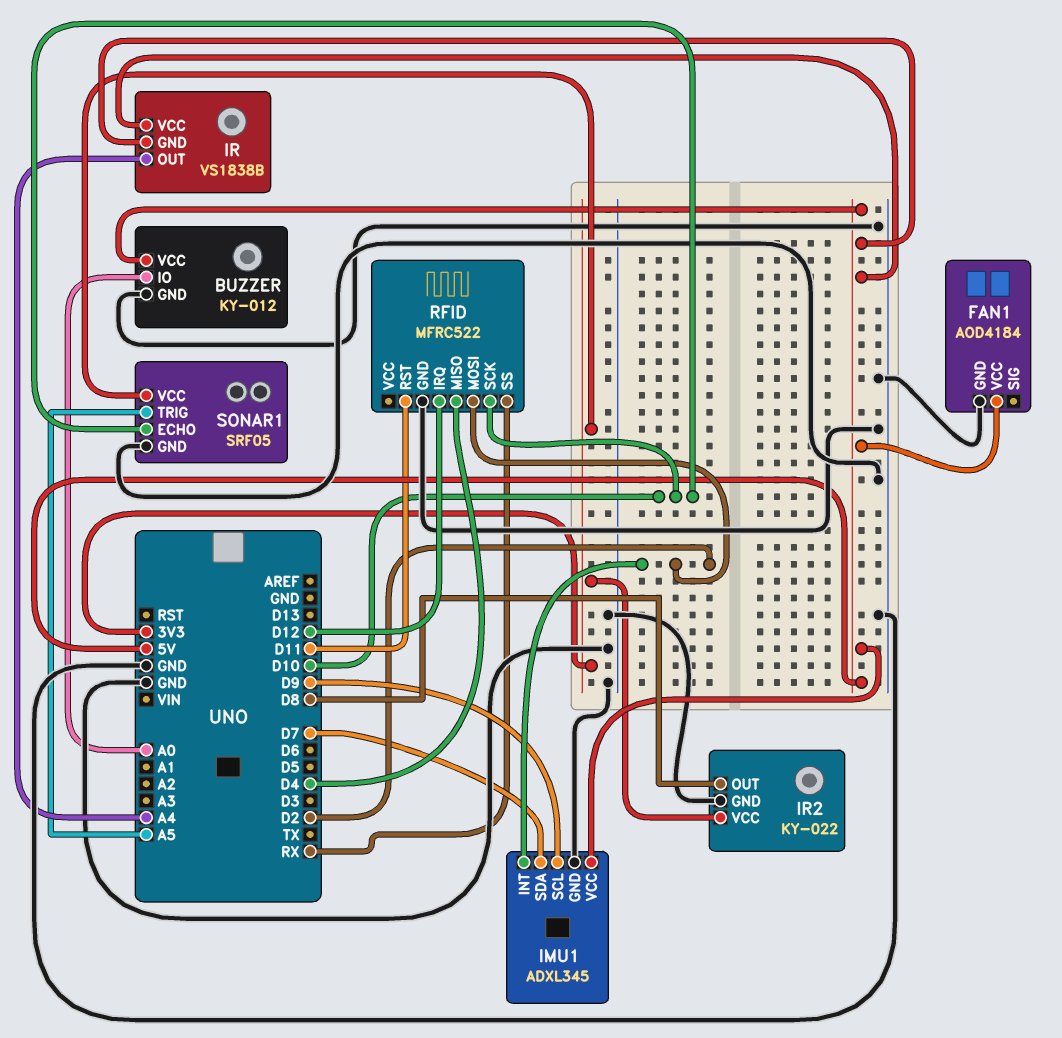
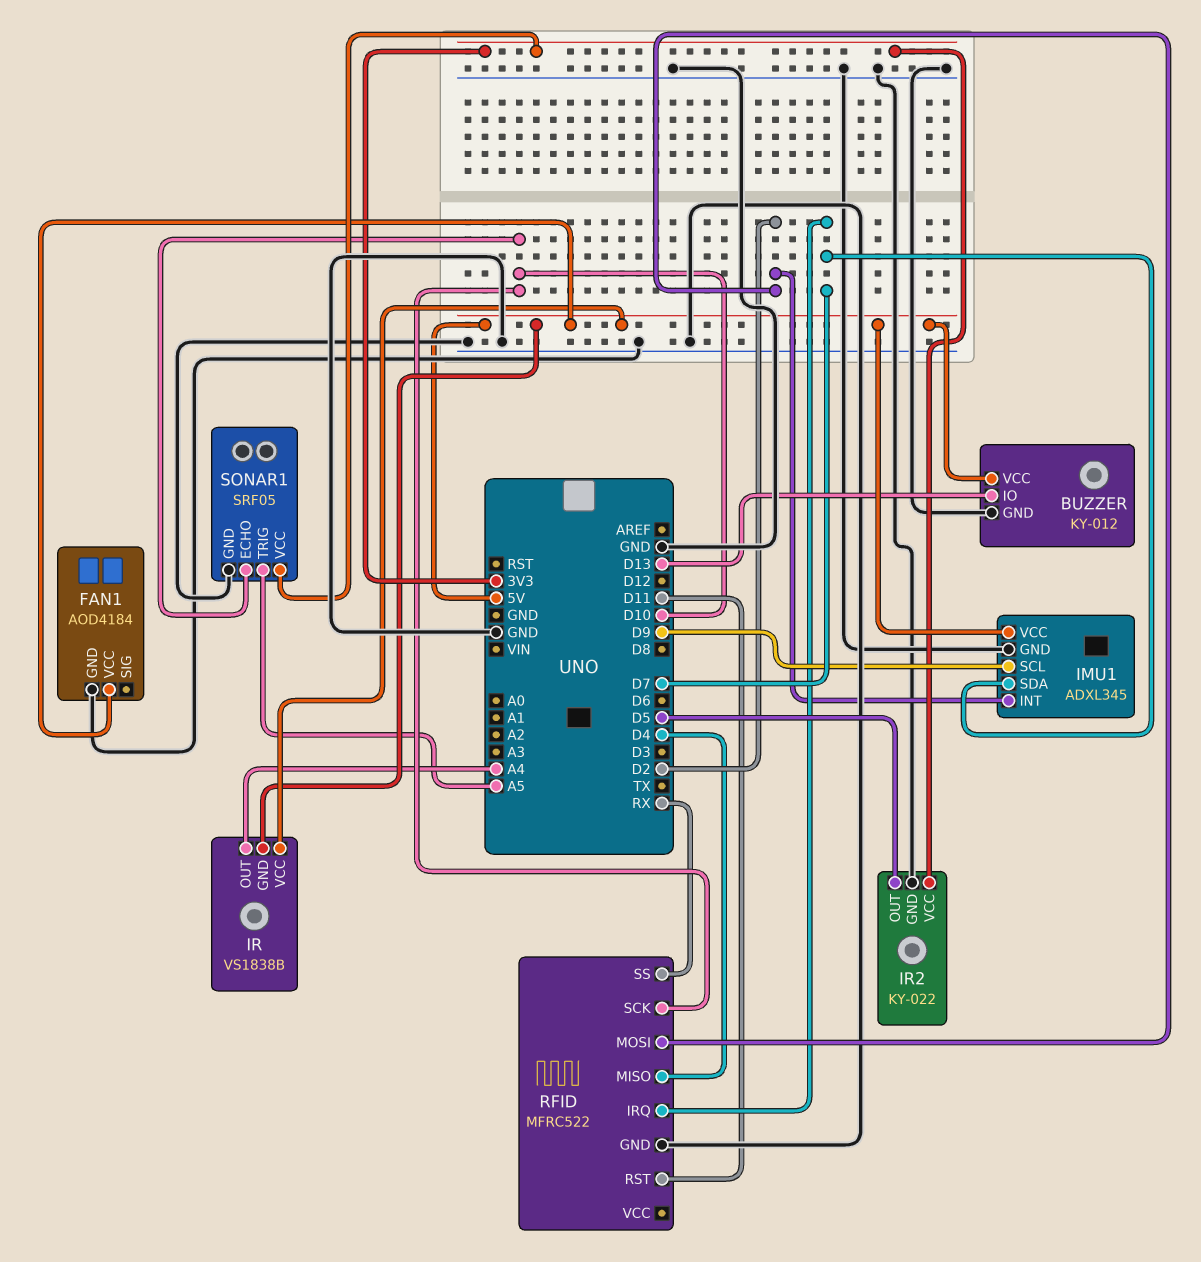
BUZZER pin IO: A0 -> D13
IR2 pin OUT: D8 -> D5
RFID pin IRQ: D12 -> D7

